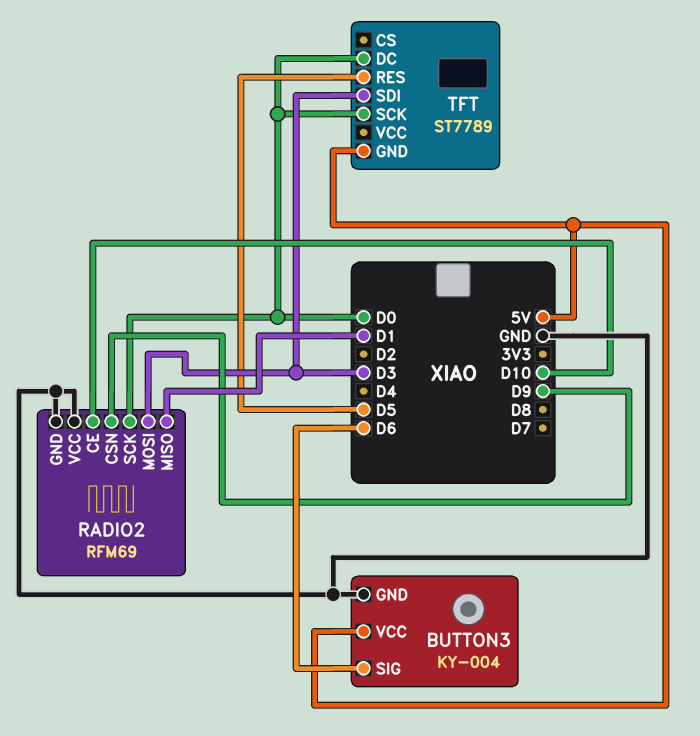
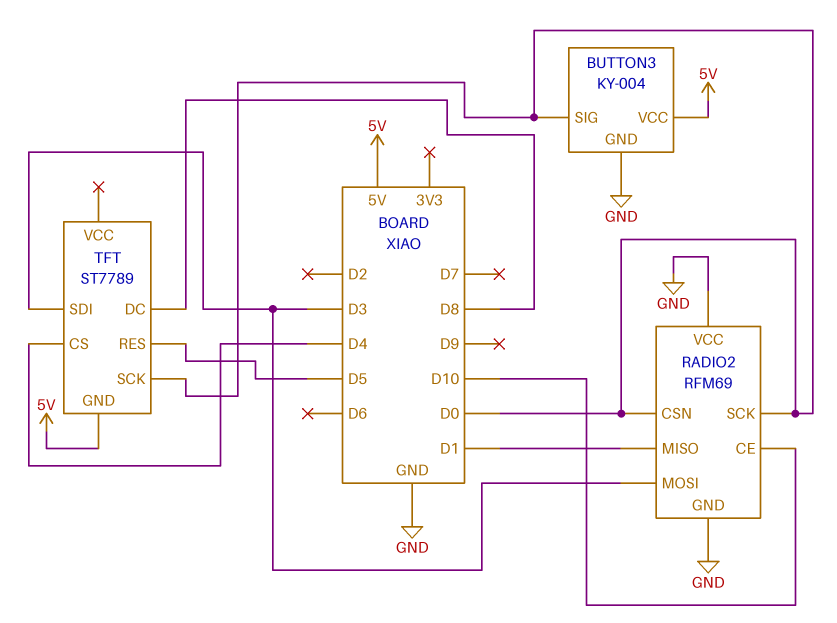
BUTTON3 pin SIG: D6 -> D0
RADIO2 pin CSN: D9 -> D0
TFT pin CS: none -> D4
TFT pin DC: D0 -> D8

